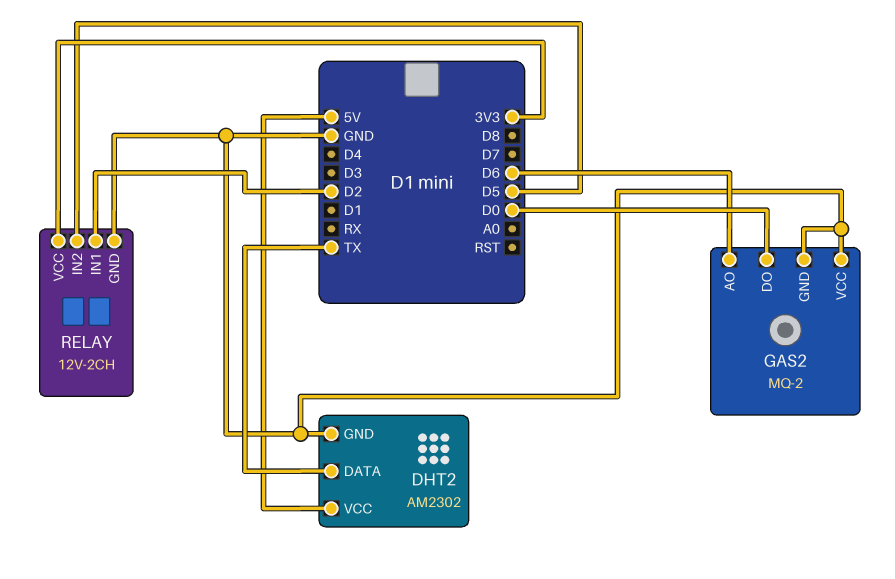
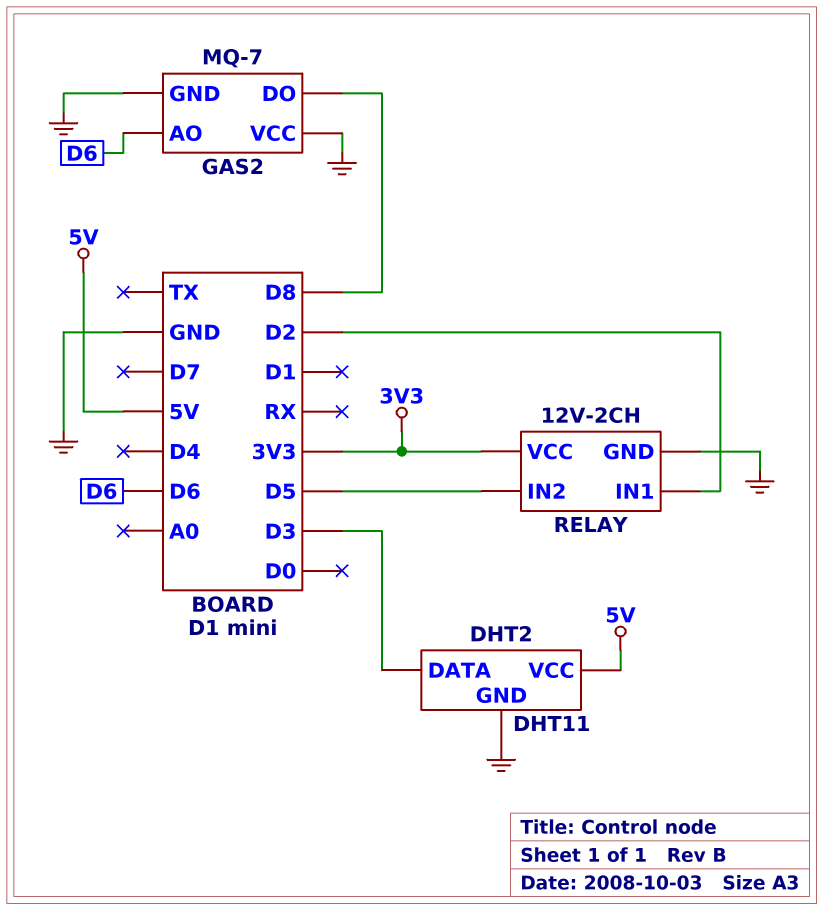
DHT2: AM2302 -> DHT11
DHT2 pin DATA: TX -> D3
GAS2: MQ-2 -> MQ-7
GAS2 pin DO: D0 -> D8

